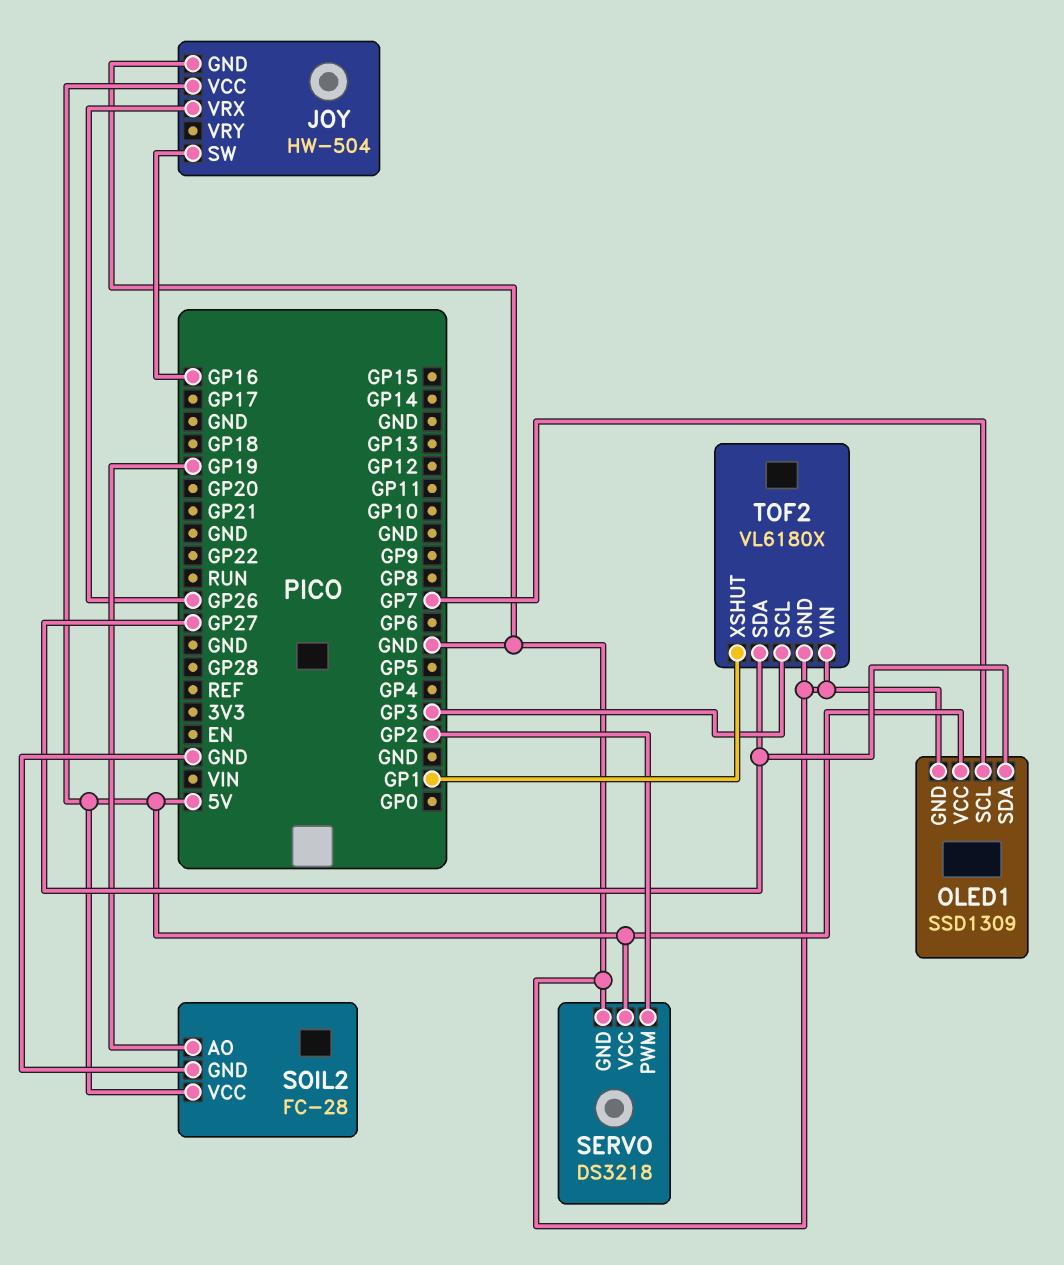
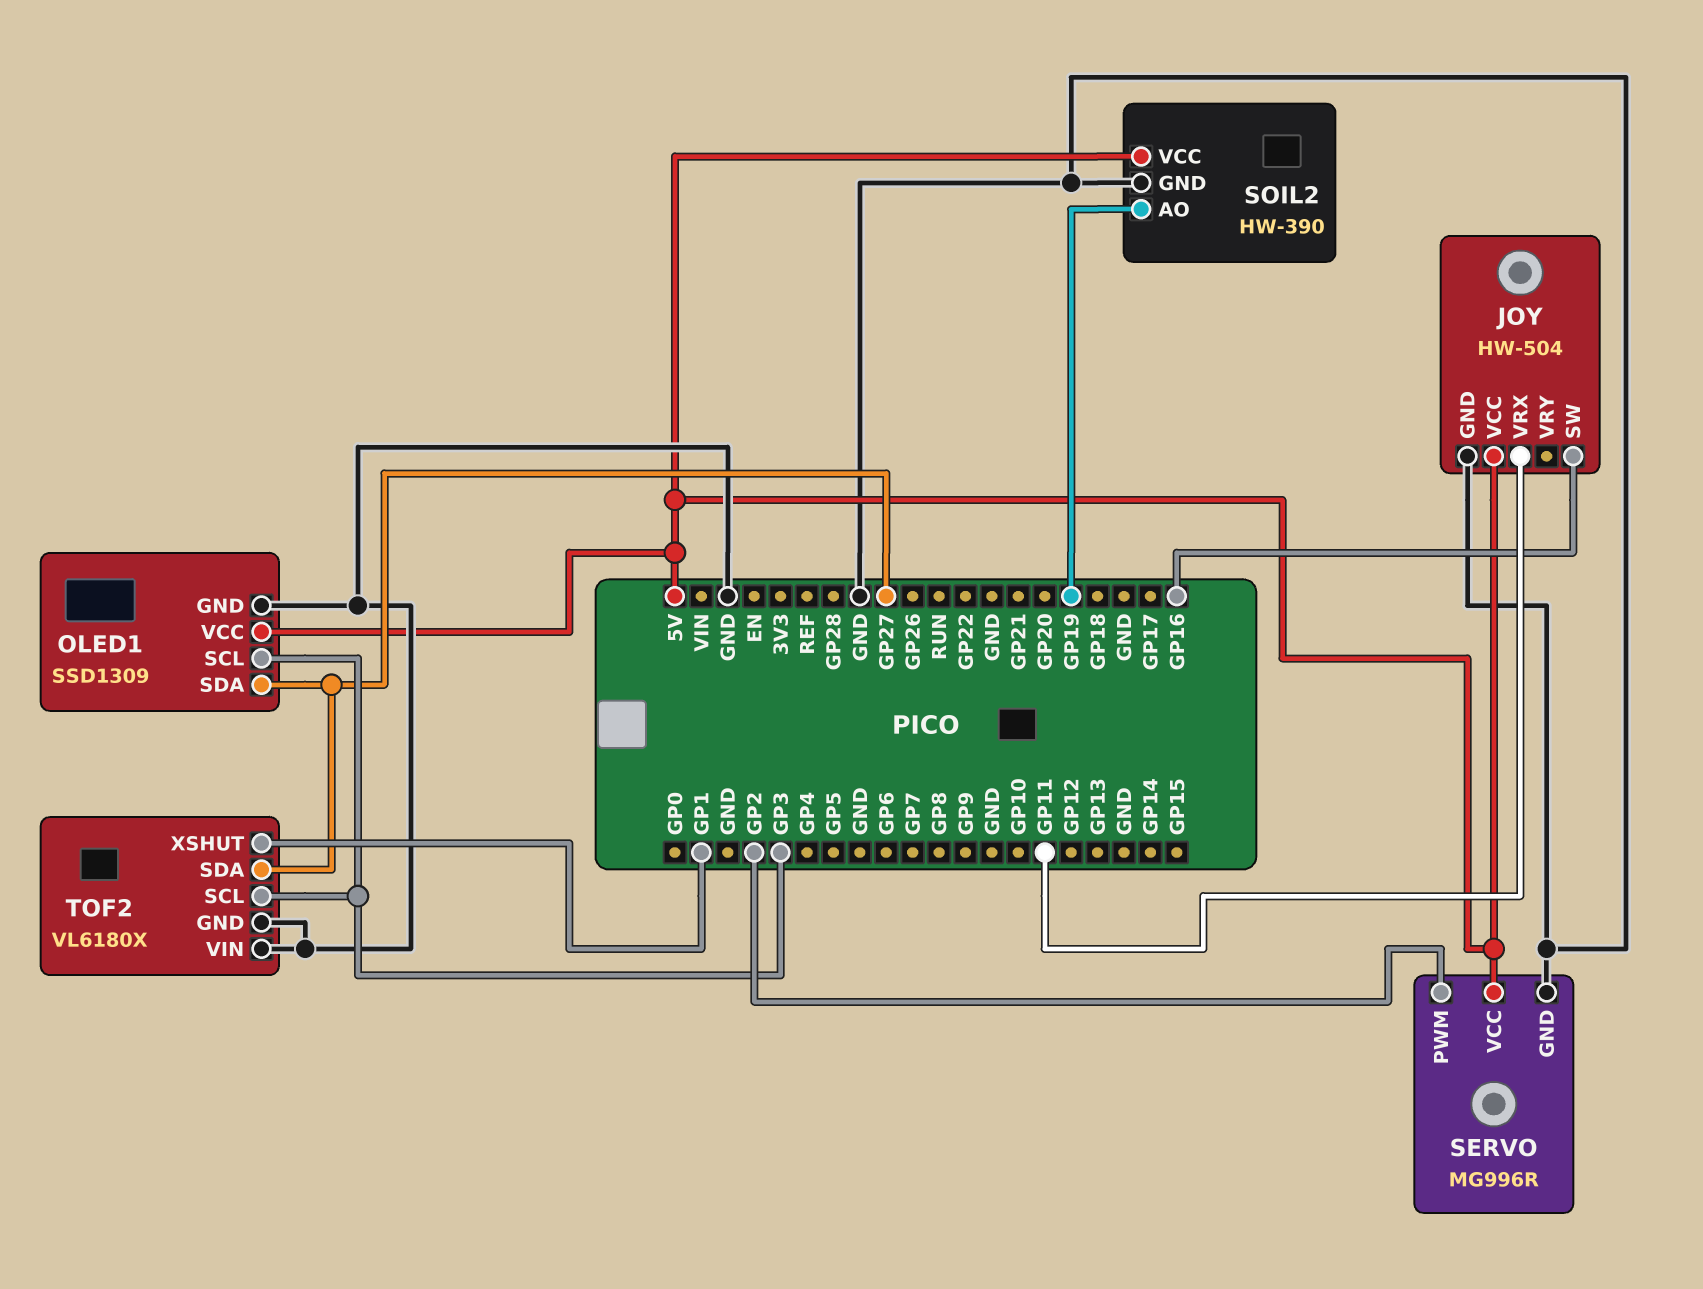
JOY pin VRX: GP26 -> GP11
OLED1 pin SCL: GP7 -> GP3
SERVO: DS3218 -> MG996R
SOIL2: FC-28 -> HW-390

